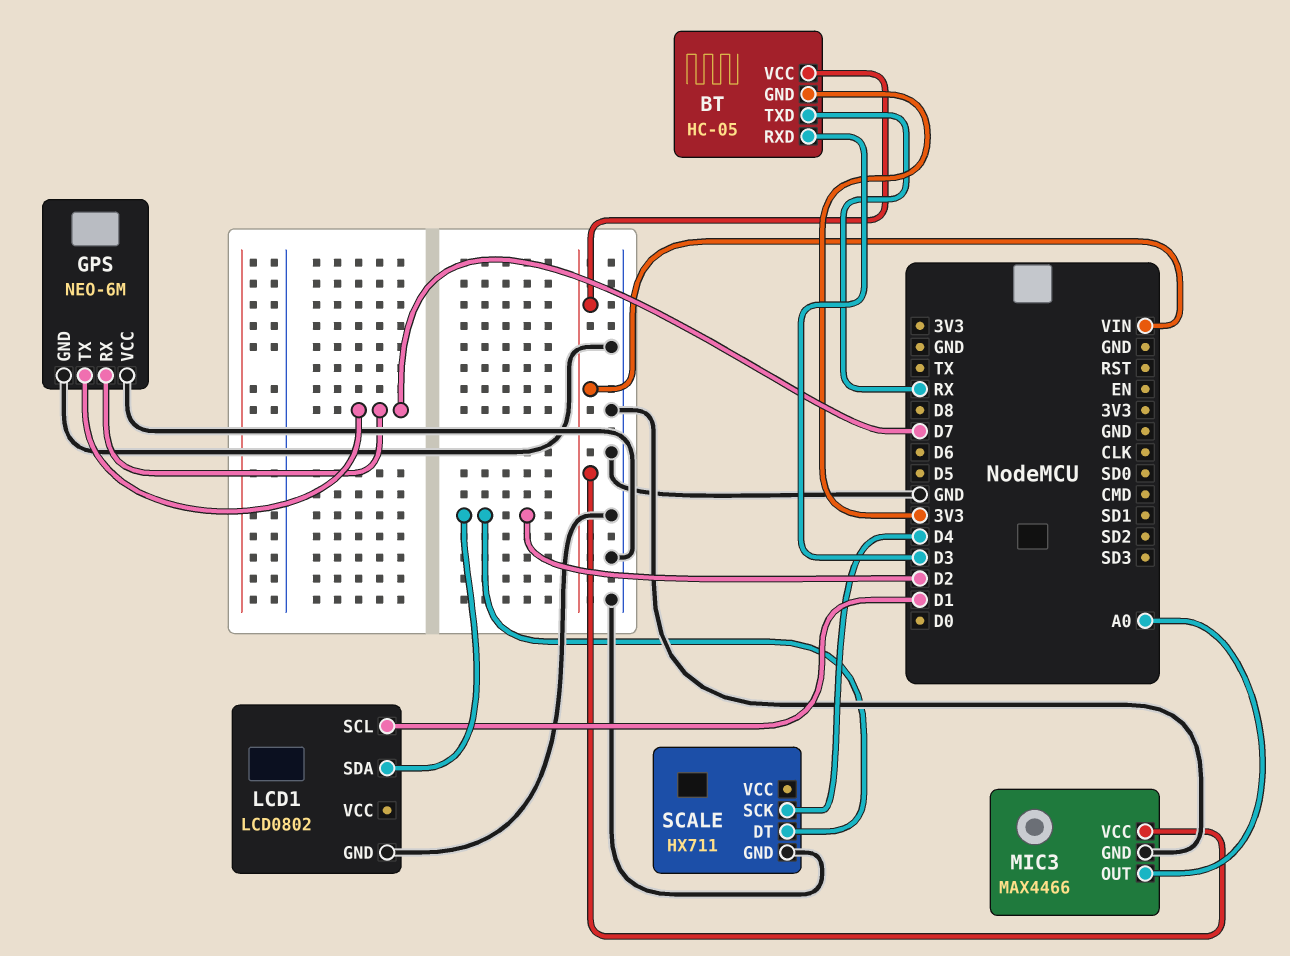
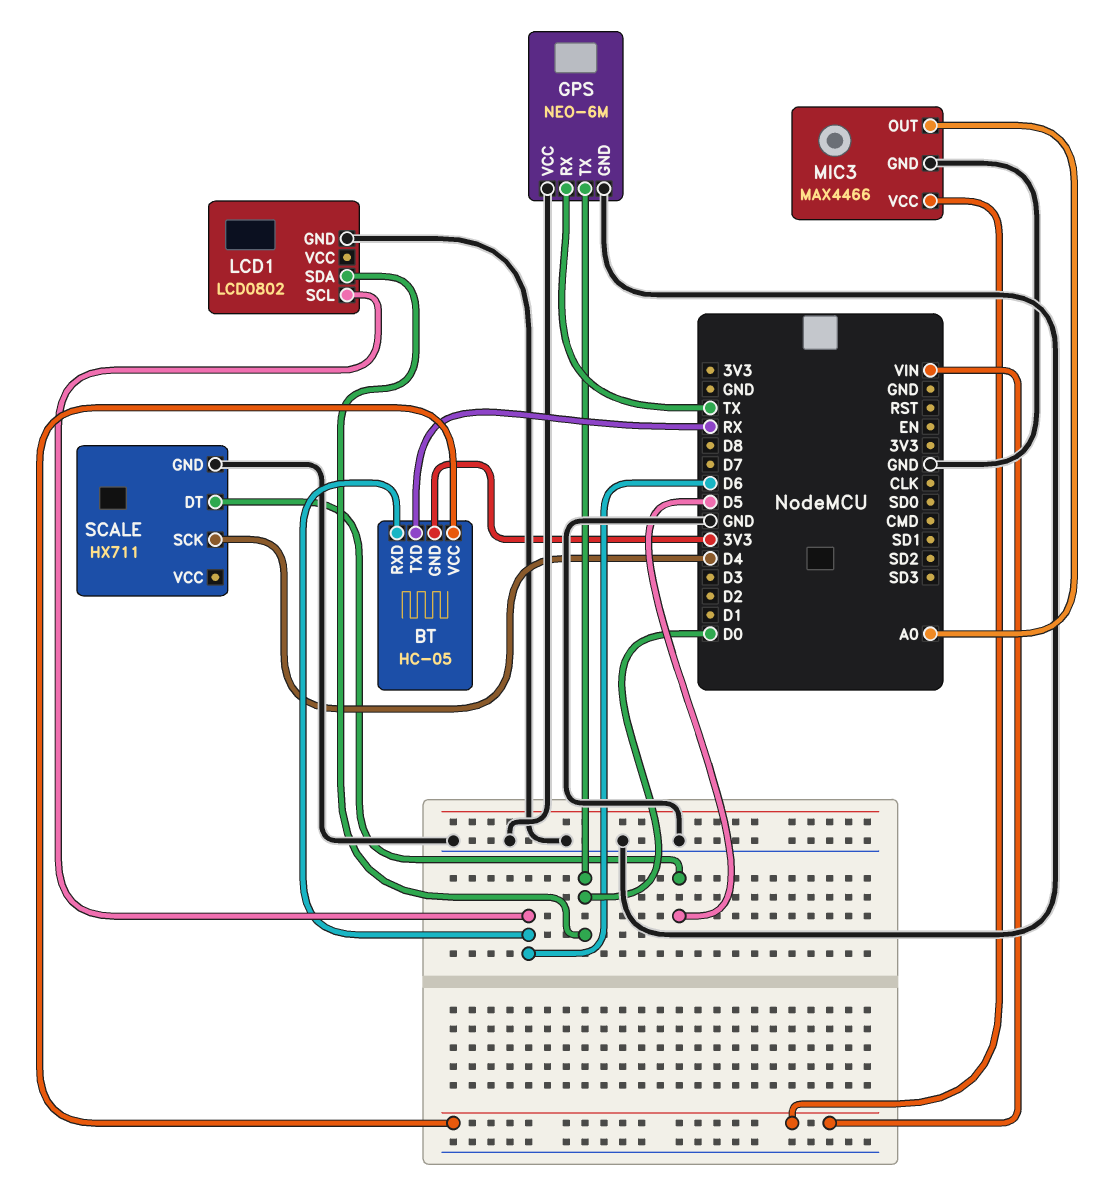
BT pin RXD: D3 -> D6
GPS pin RX: D7 -> TX
GPS pin TX: D7 -> D0
LCD1 pin SCL: D1 -> D6
LCD1 pin SDA: D2 -> D0
SCALE pin DT: D2 -> D5

